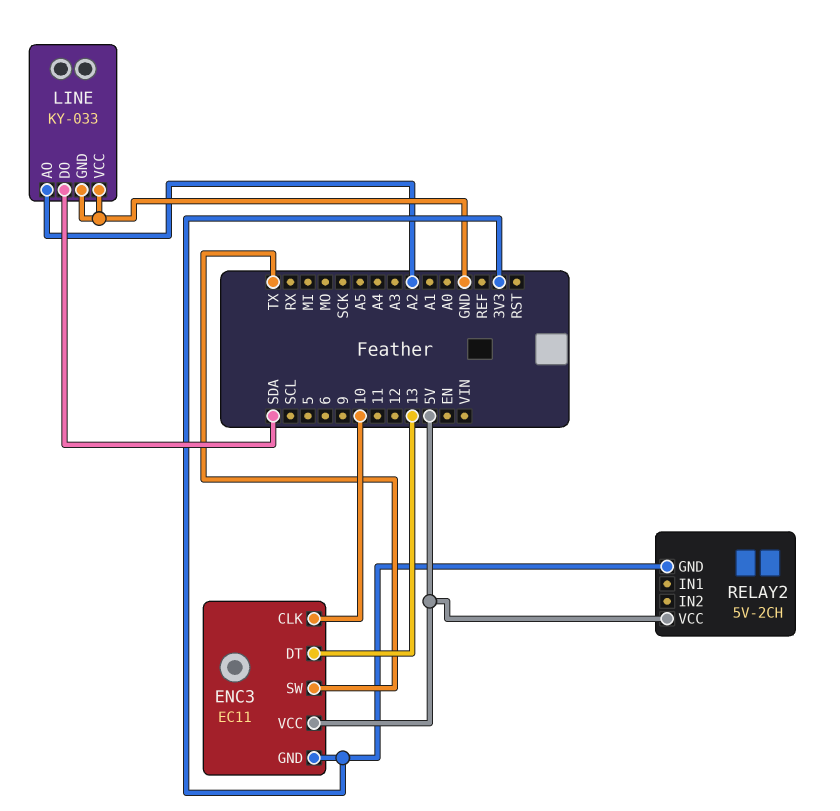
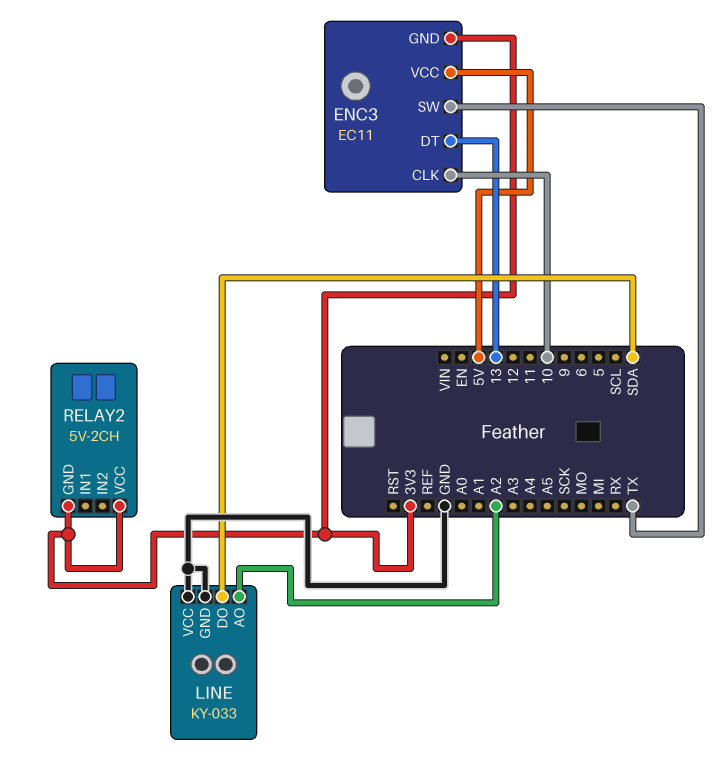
RELAY2 pin VCC: 5V -> 3V3

